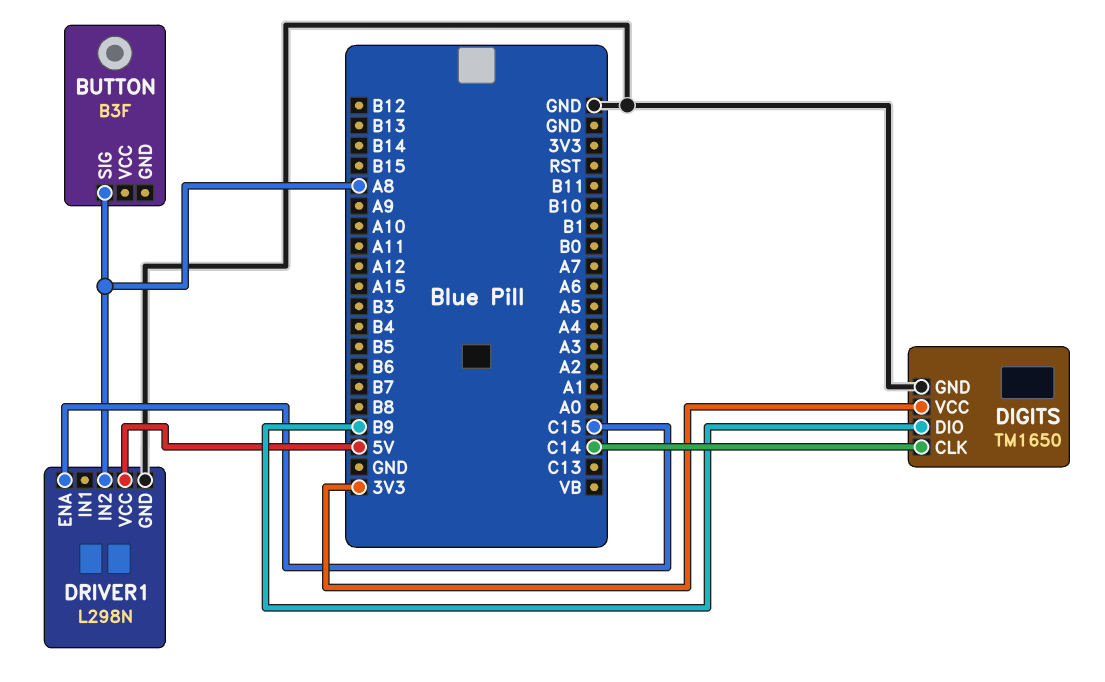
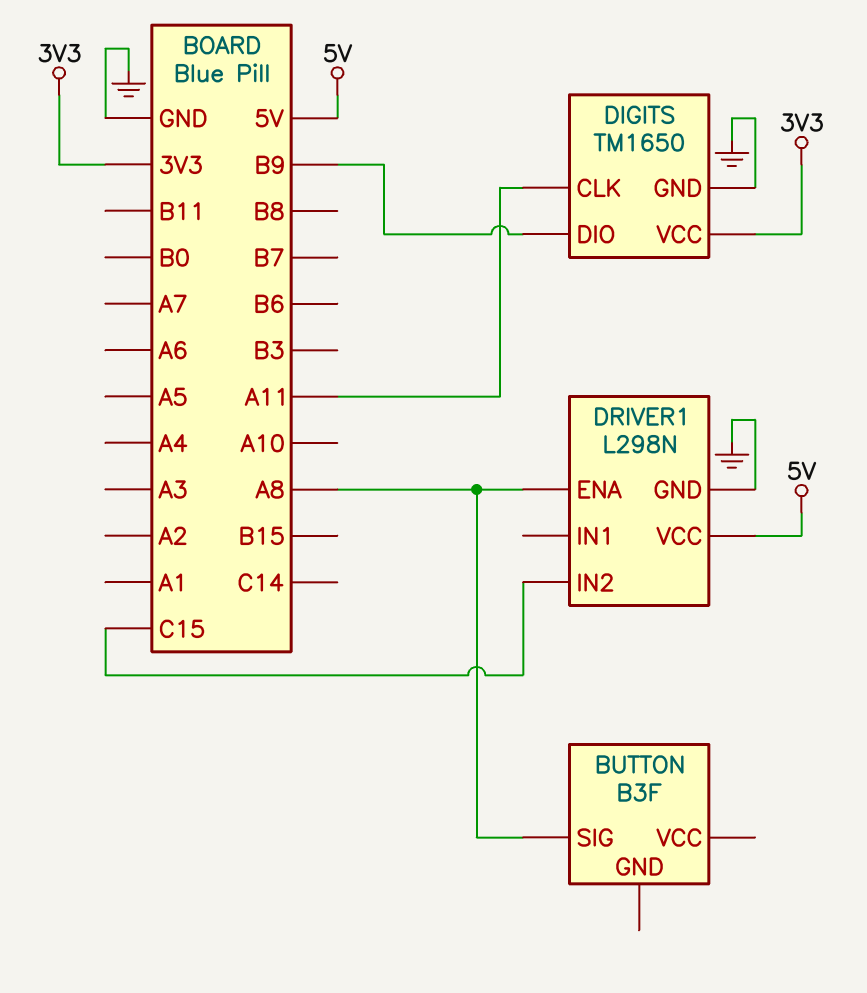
DIGITS pin CLK: C14 -> A11
DRIVER1 pin ENA: C15 -> A8
DRIVER1 pin IN2: A8 -> C15

